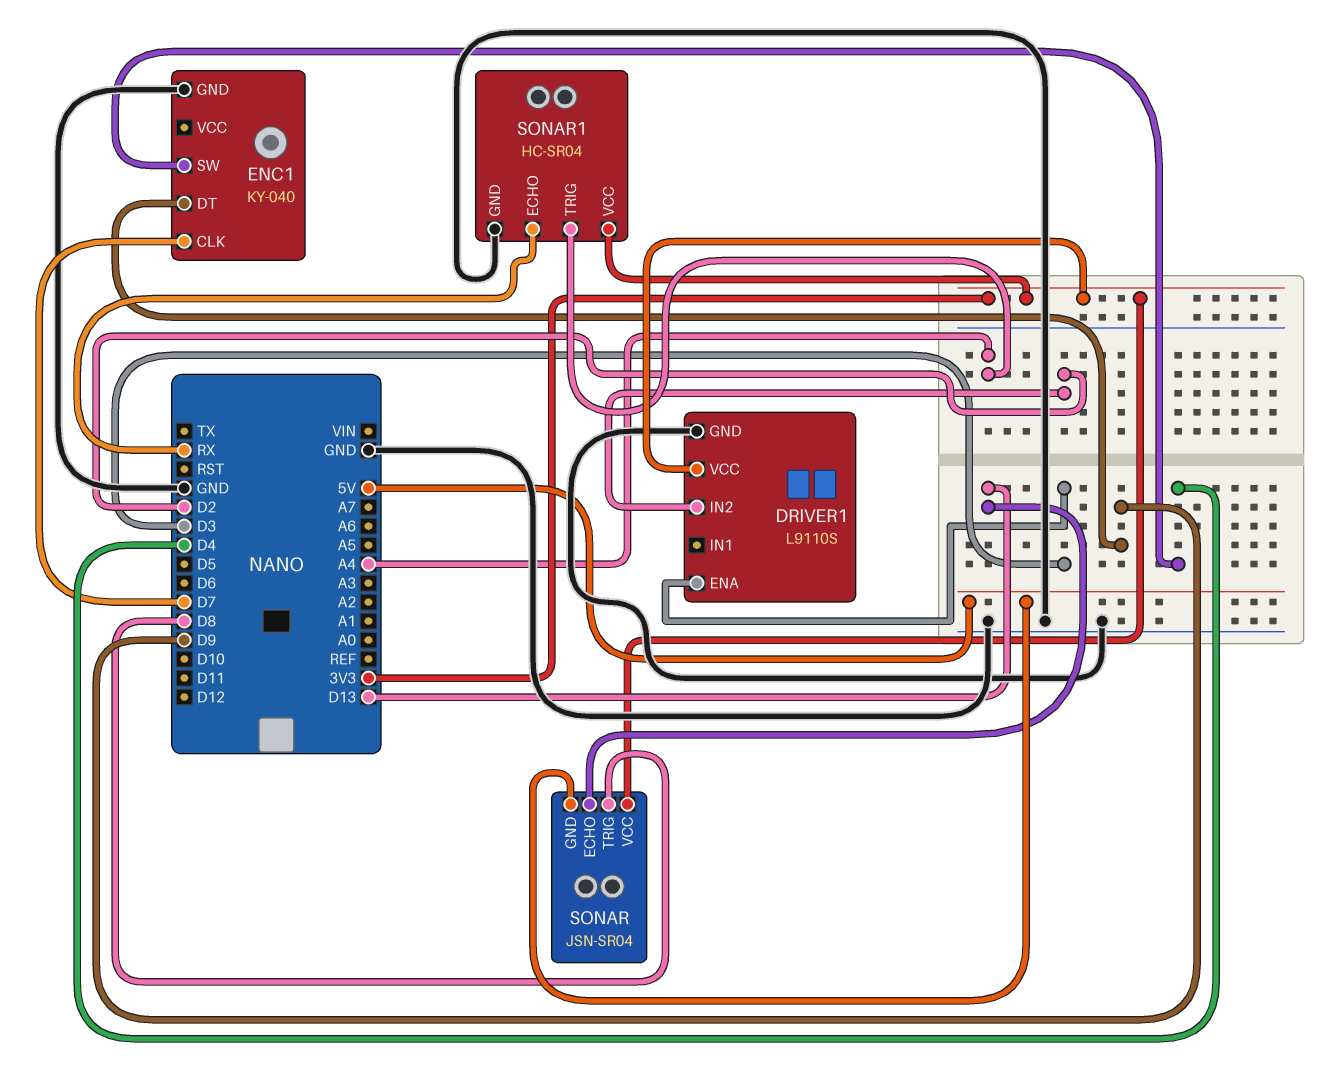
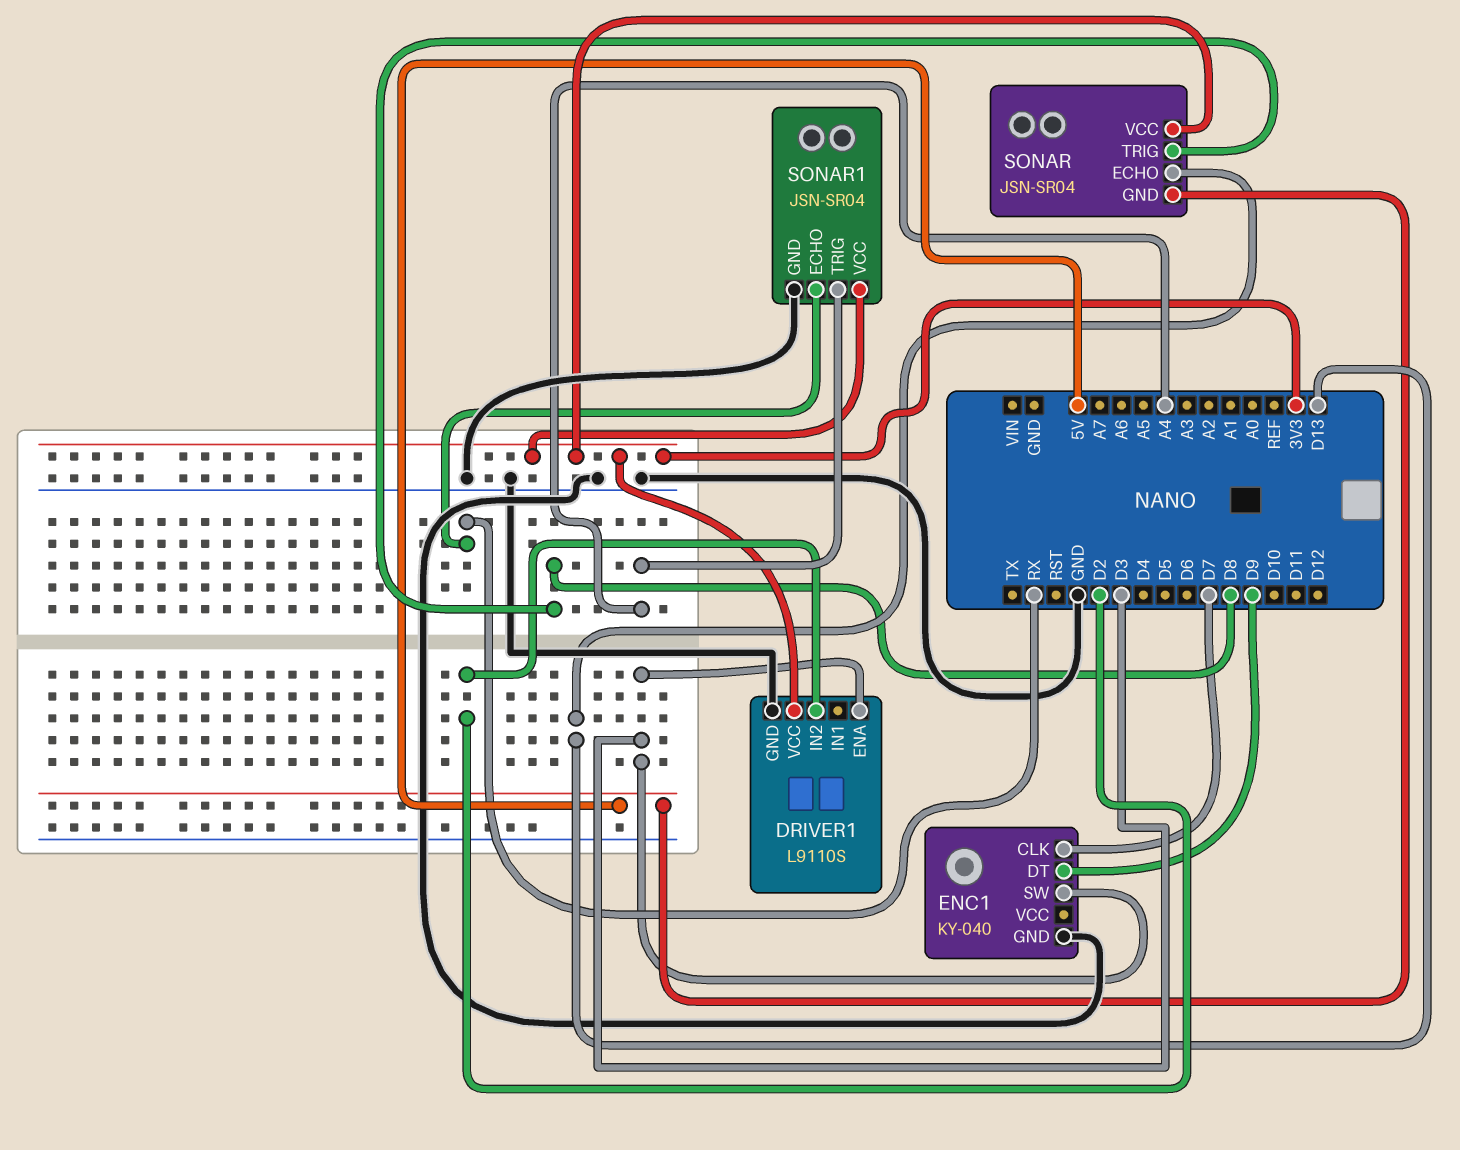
ENC1 pin SW: D4 -> D3
SONAR1: HC-SR04 -> JSN-SR04

